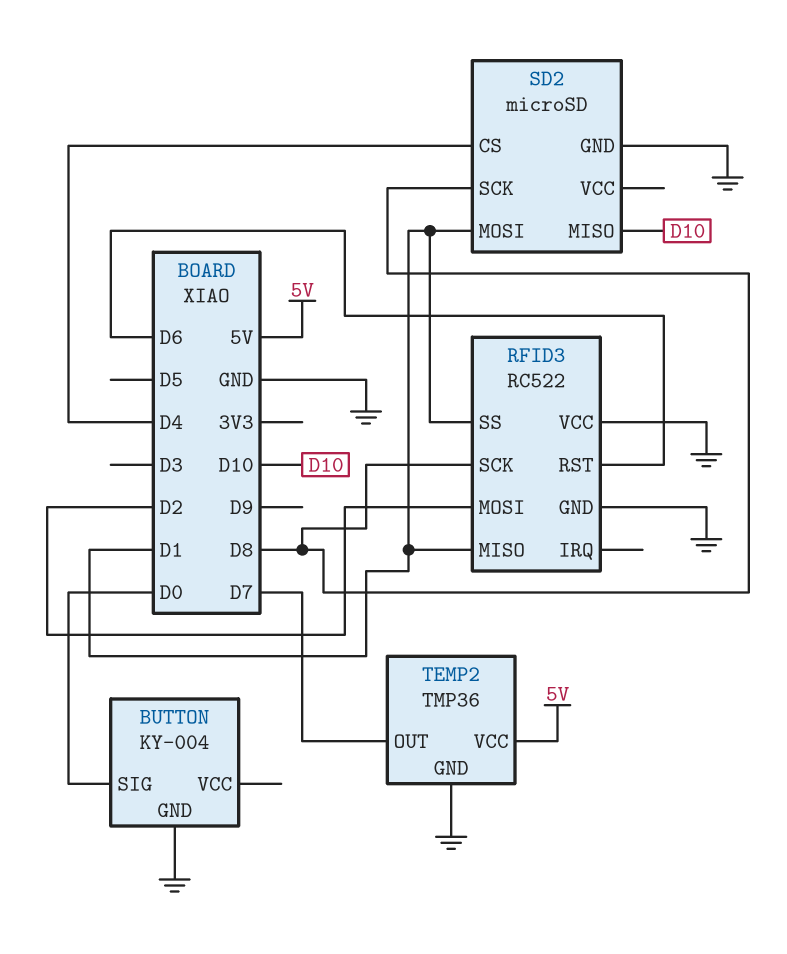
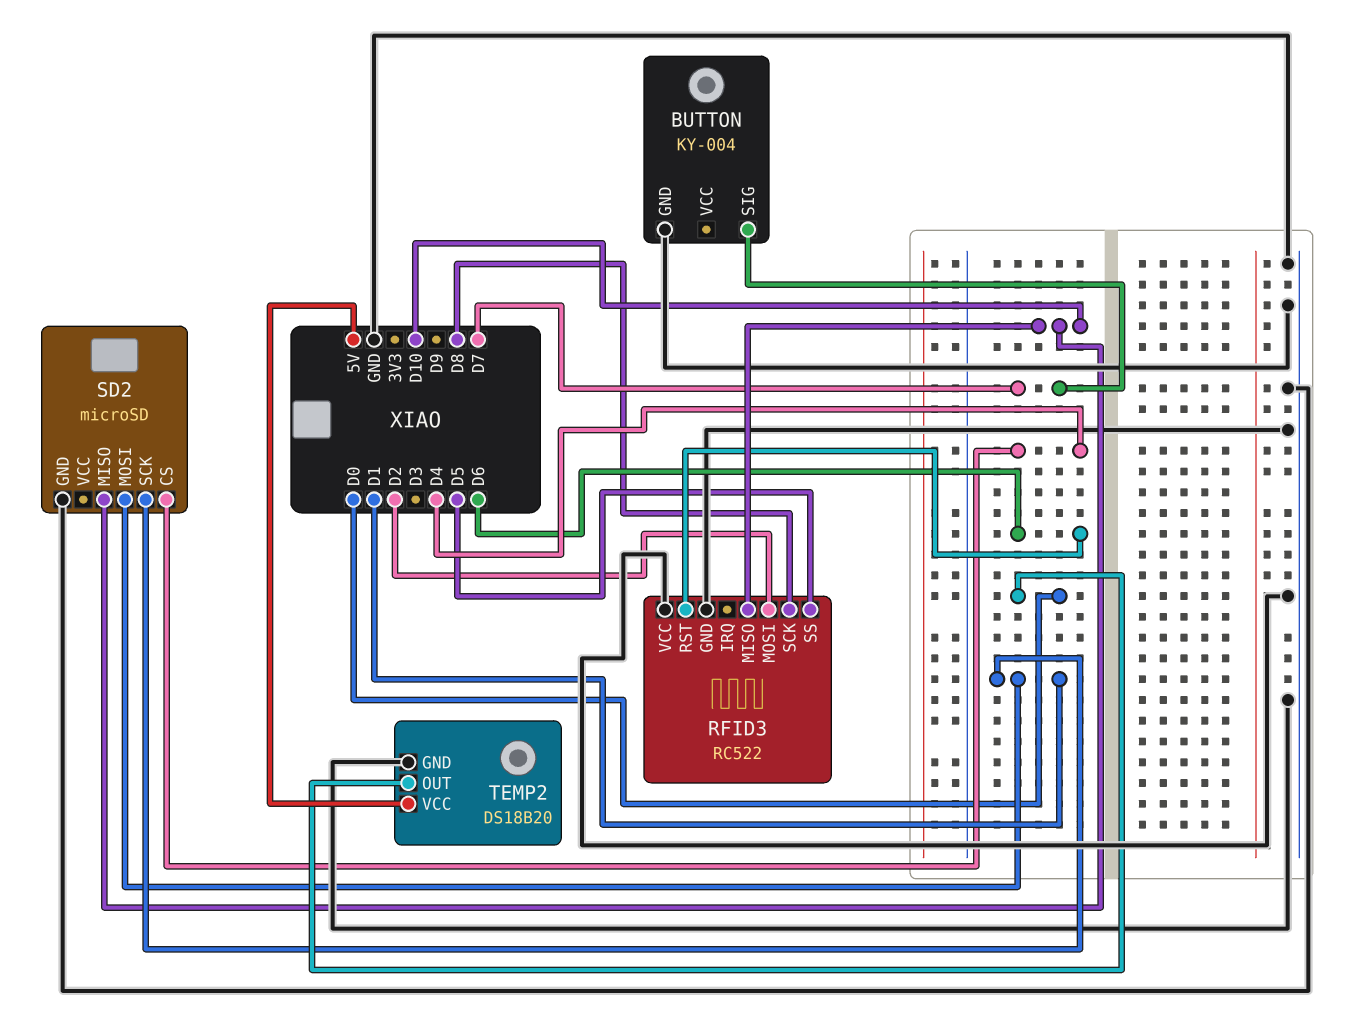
BUTTON pin SIG: D0 -> D7
RFID3 pin MISO: D1 -> D10
RFID3 pin SS: D1 -> D5
SD2 pin SCK: D8 -> D1
TEMP2: TMP36 -> DS18B20
TEMP2 pin OUT: D7 -> D0

